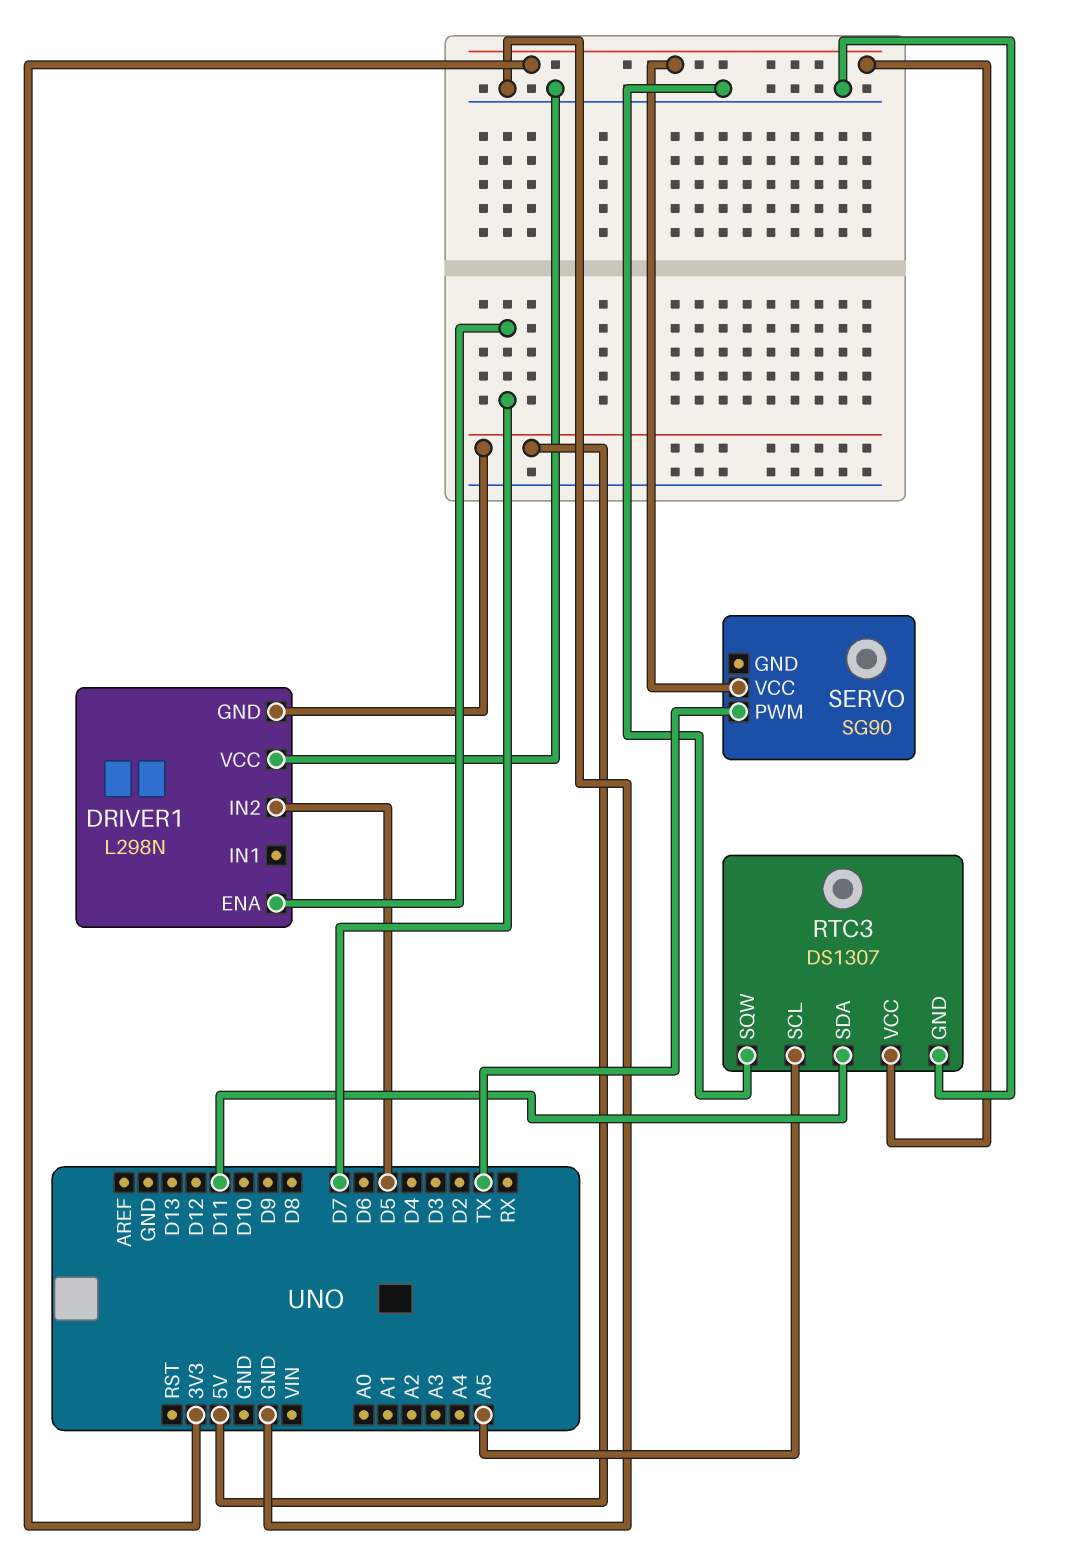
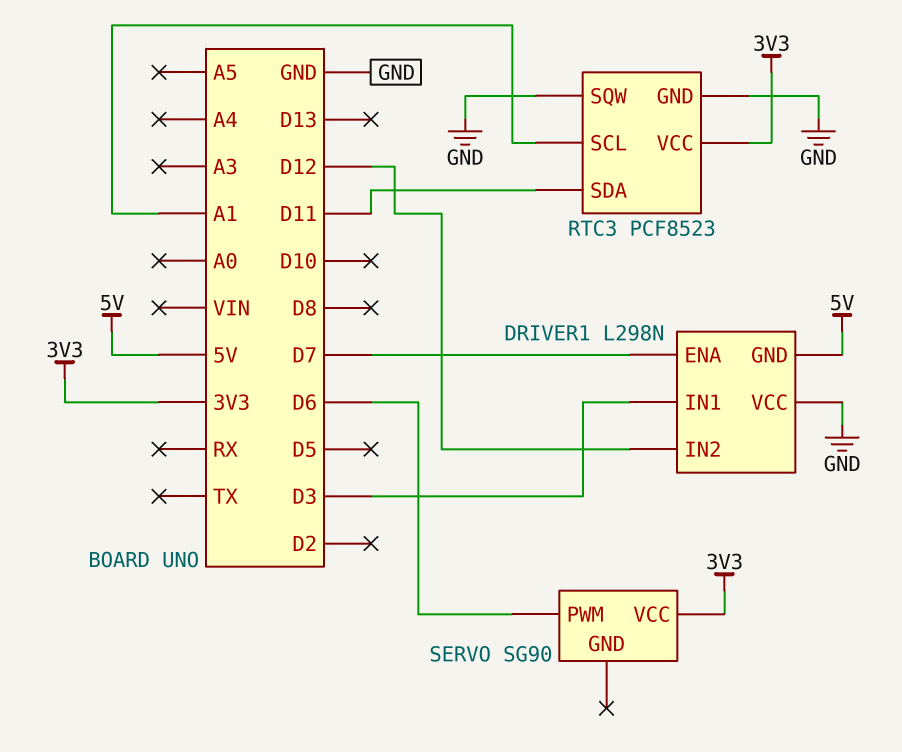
DRIVER1 pin IN1: none -> D3
DRIVER1 pin IN2: D5 -> D12
RTC3: DS1307 -> PCF8523
RTC3 pin SCL: A5 -> A1
SERVO pin PWM: TX -> D6

